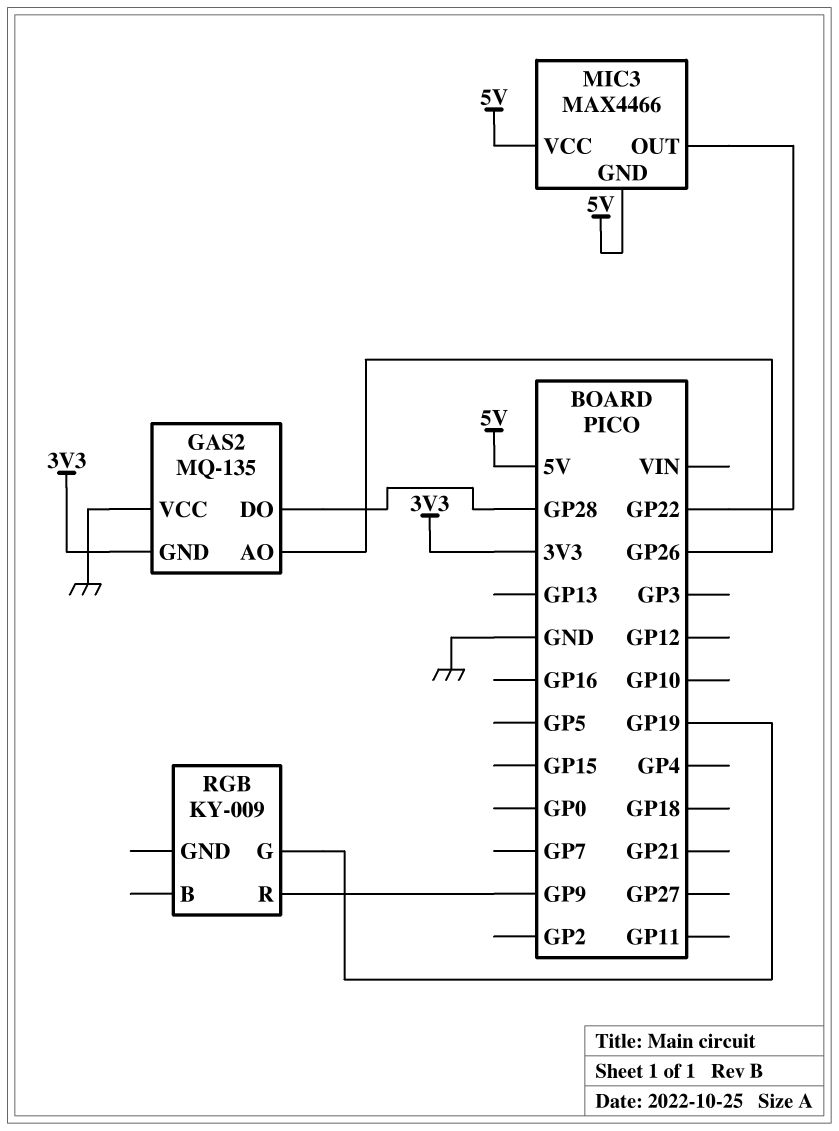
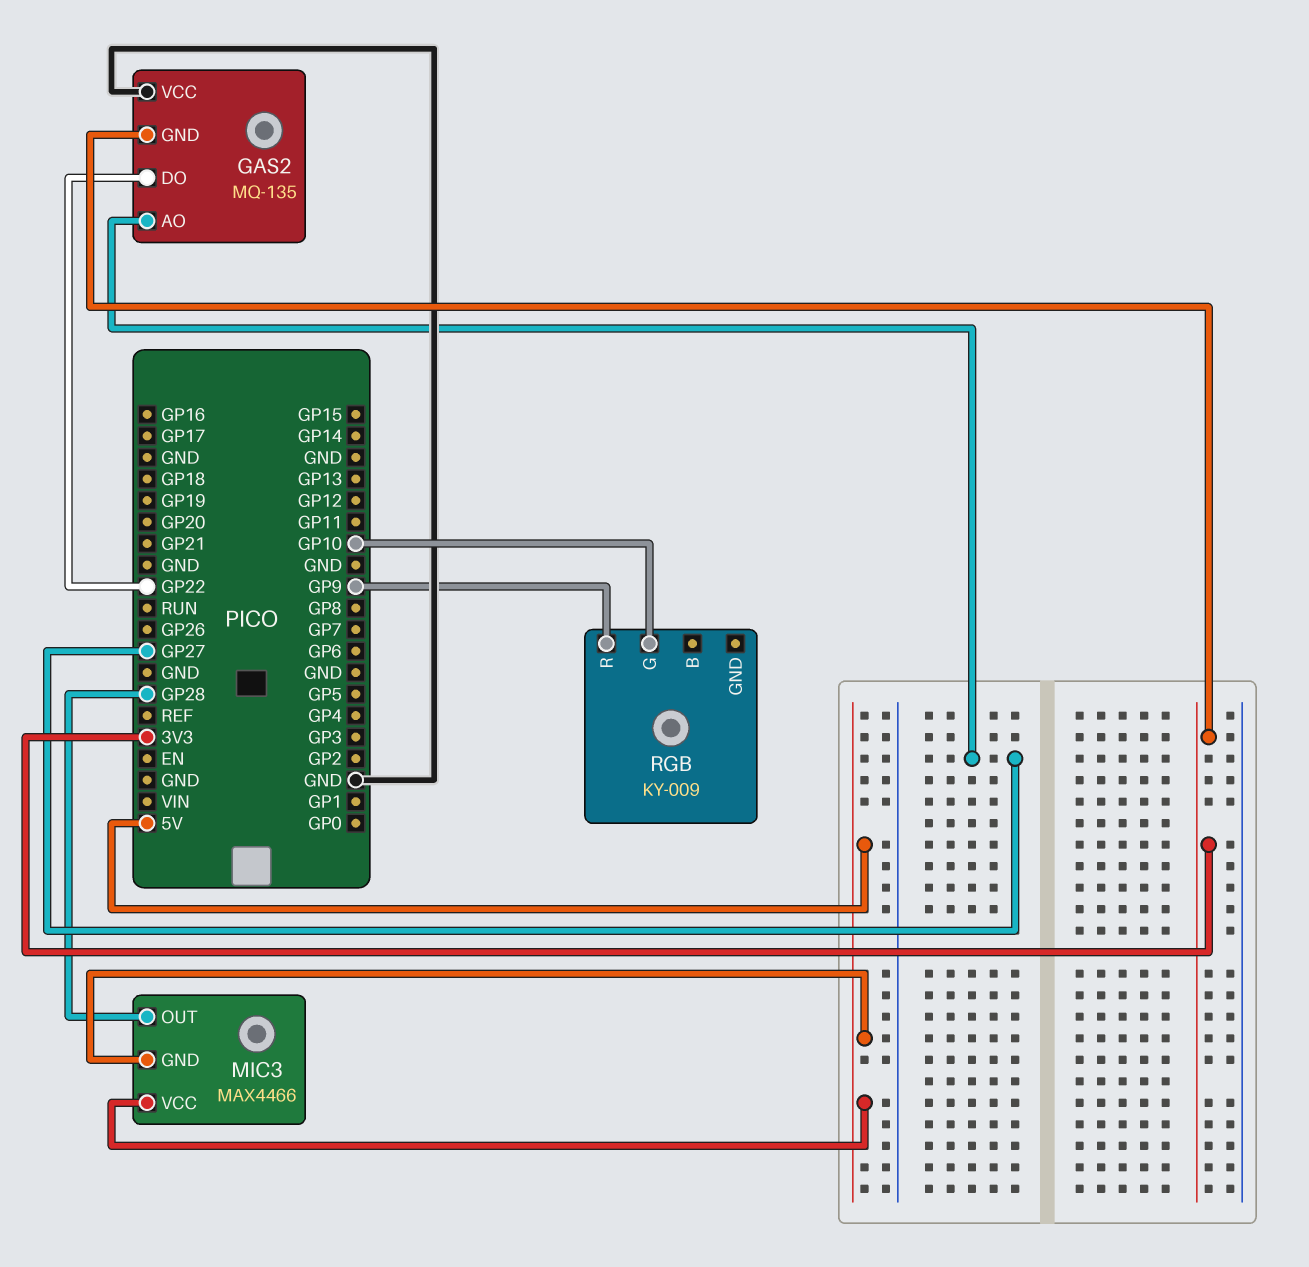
GAS2 pin AO: GP26 -> GP27
GAS2 pin DO: GP28 -> GP22
MIC3 pin OUT: GP22 -> GP28
RGB pin G: GP19 -> GP10

